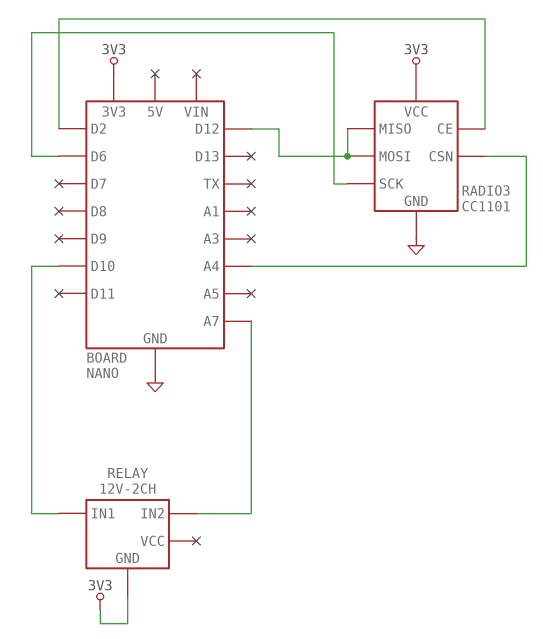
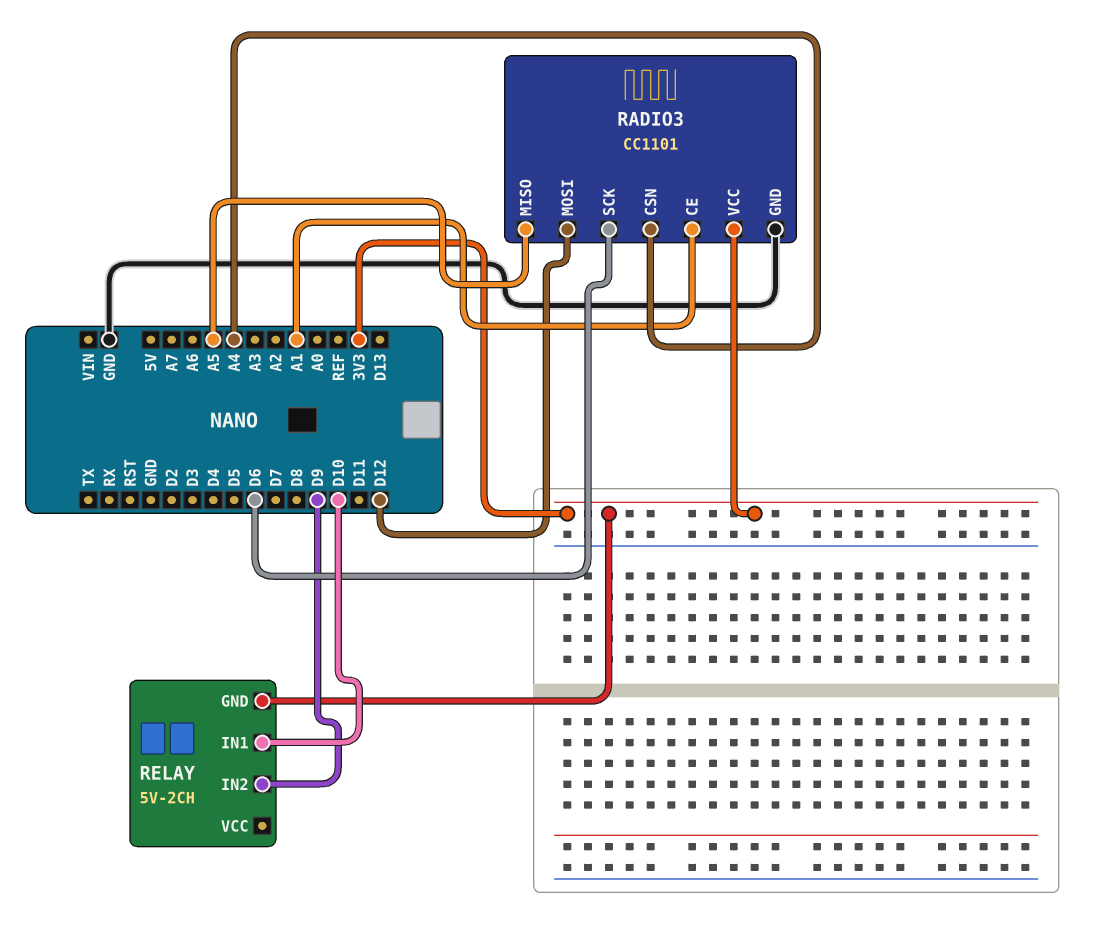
RADIO3 pin CE: D2 -> A1
RADIO3 pin MISO: D12 -> A5
RELAY: 12V-2CH -> 5V-2CH
RELAY pin IN2: A7 -> D9

